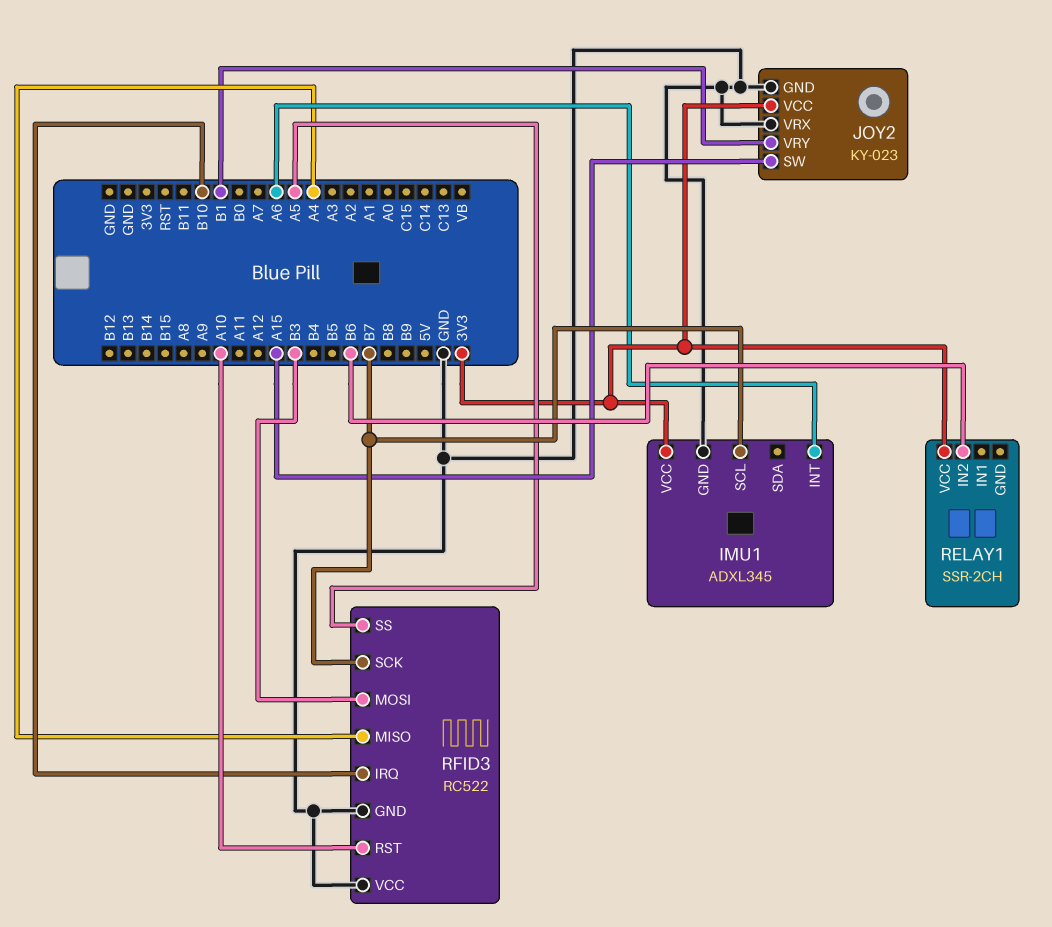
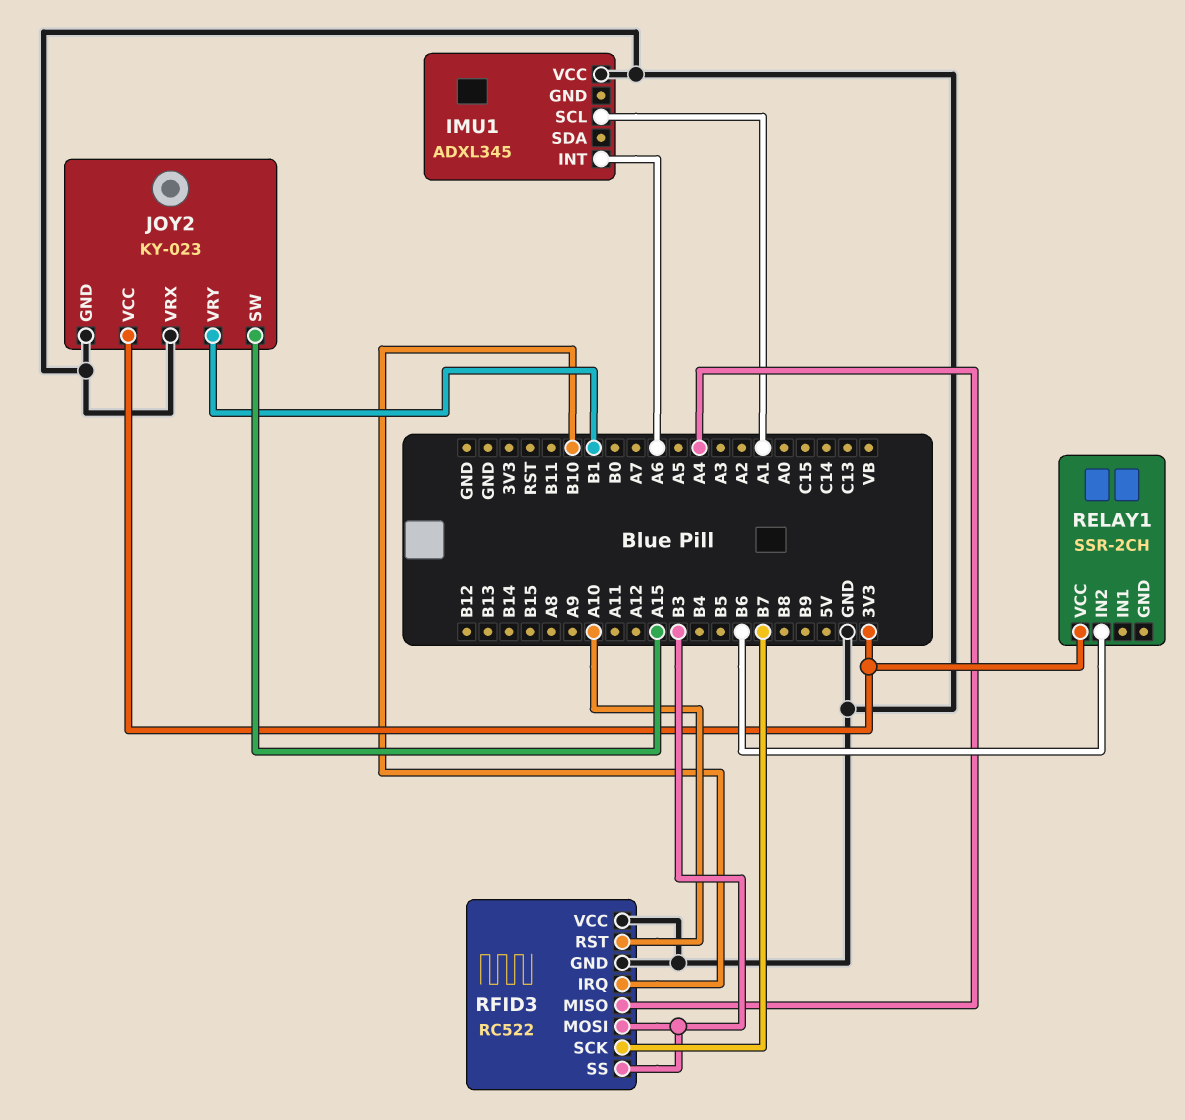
IMU1 pin GND: GND -> none
IMU1 pin SCL: B7 -> A1
IMU1 pin VCC: 3V3 -> GND
RFID3 pin SS: A5 -> B3

